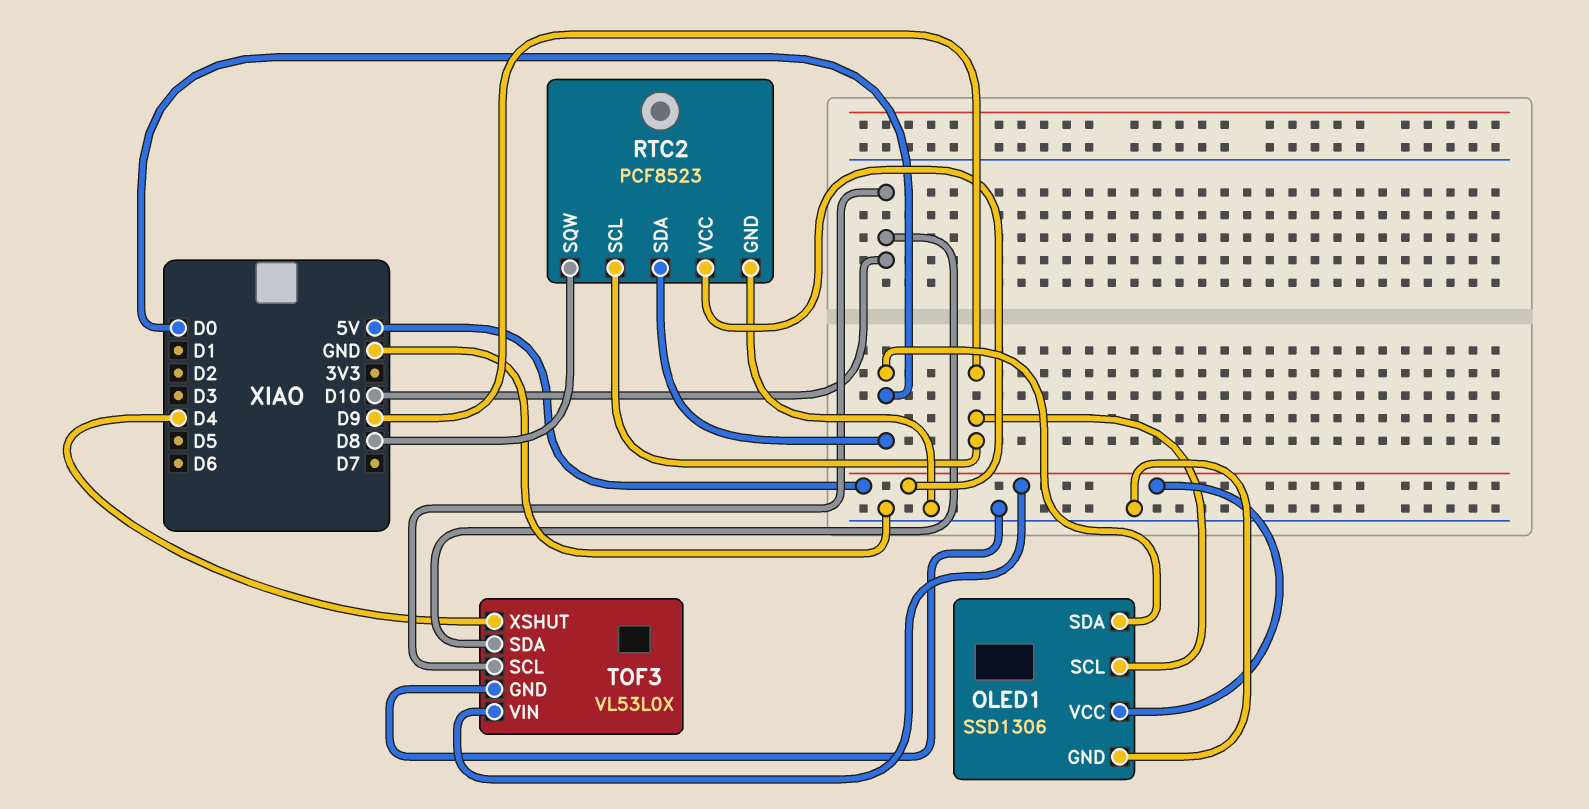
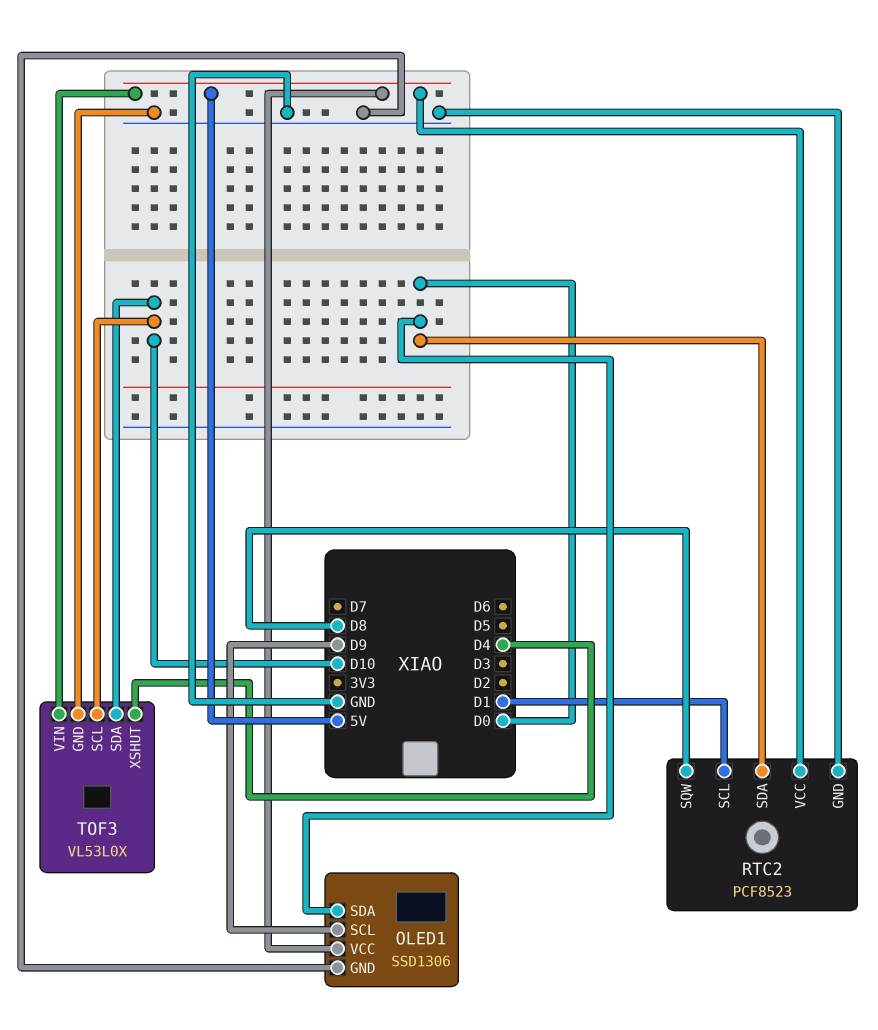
RTC2 pin SCL: D9 -> D1

